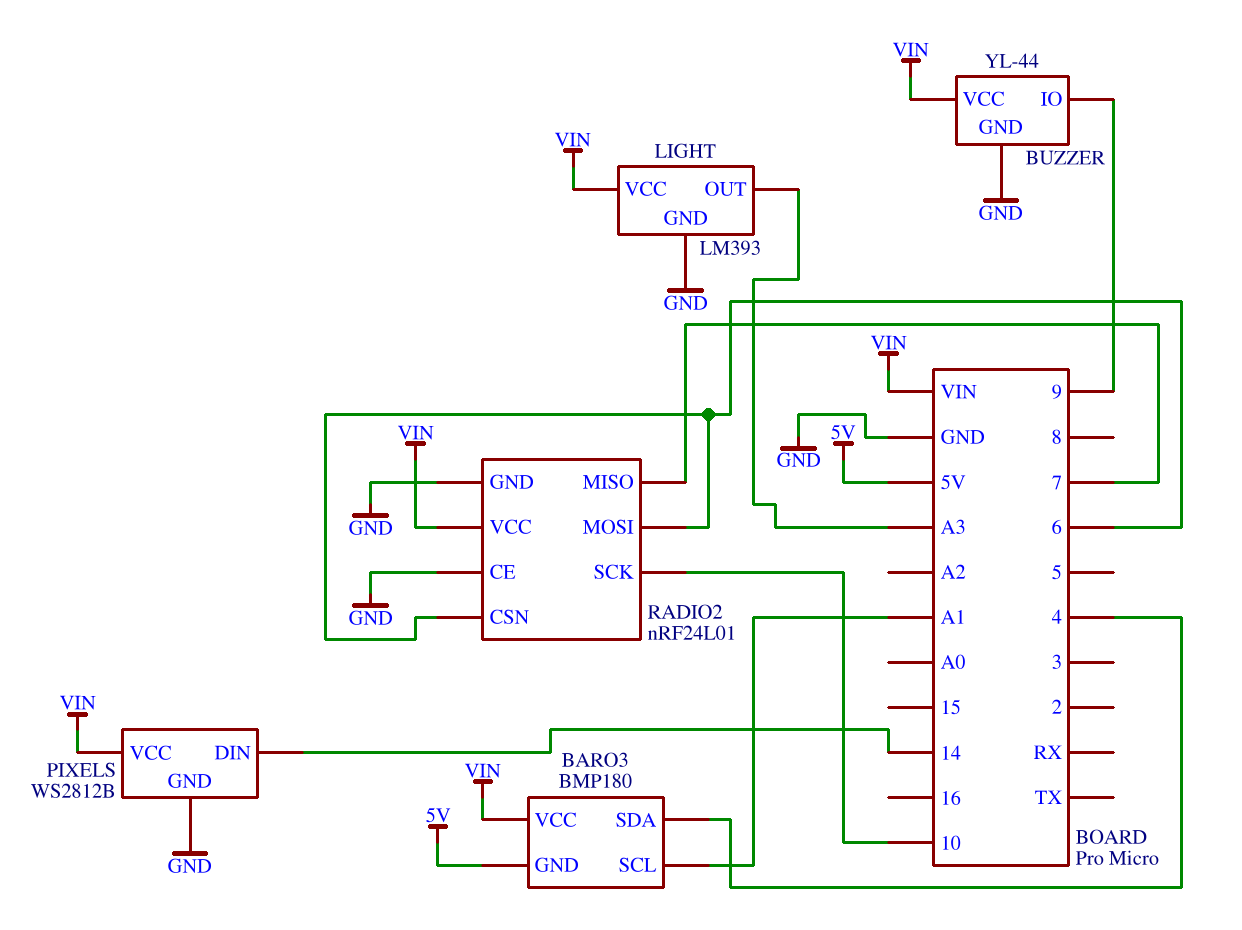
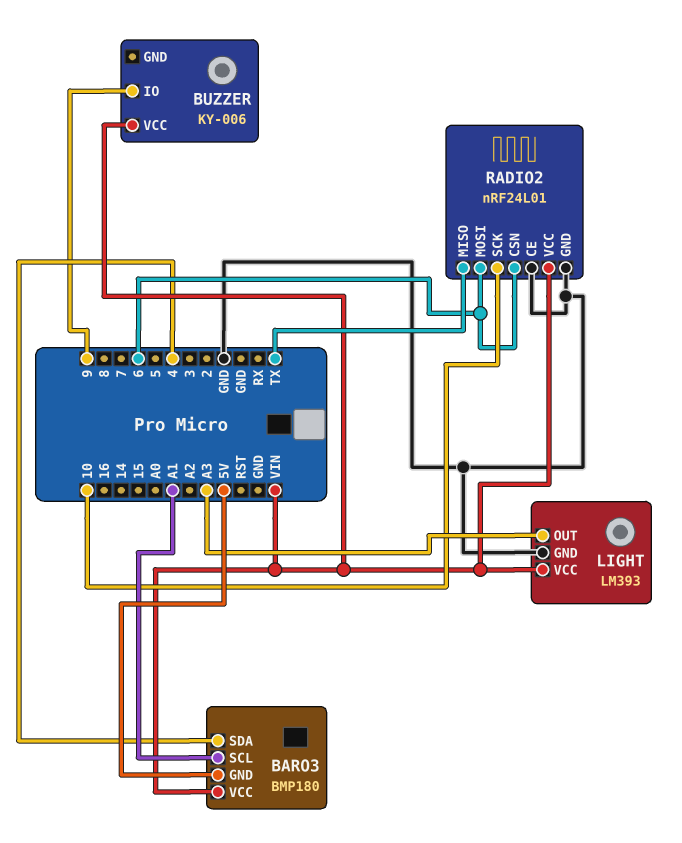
BUZZER: YL-44 -> KY-006
BUZZER pin GND: GND -> none
PIXELS: WS2812B -> none
PIXELS pin DIN: 14 -> none
PIXELS pin GND: GND -> none
PIXELS pin VCC: VIN -> none
RADIO2 pin MISO: 7 -> TX

